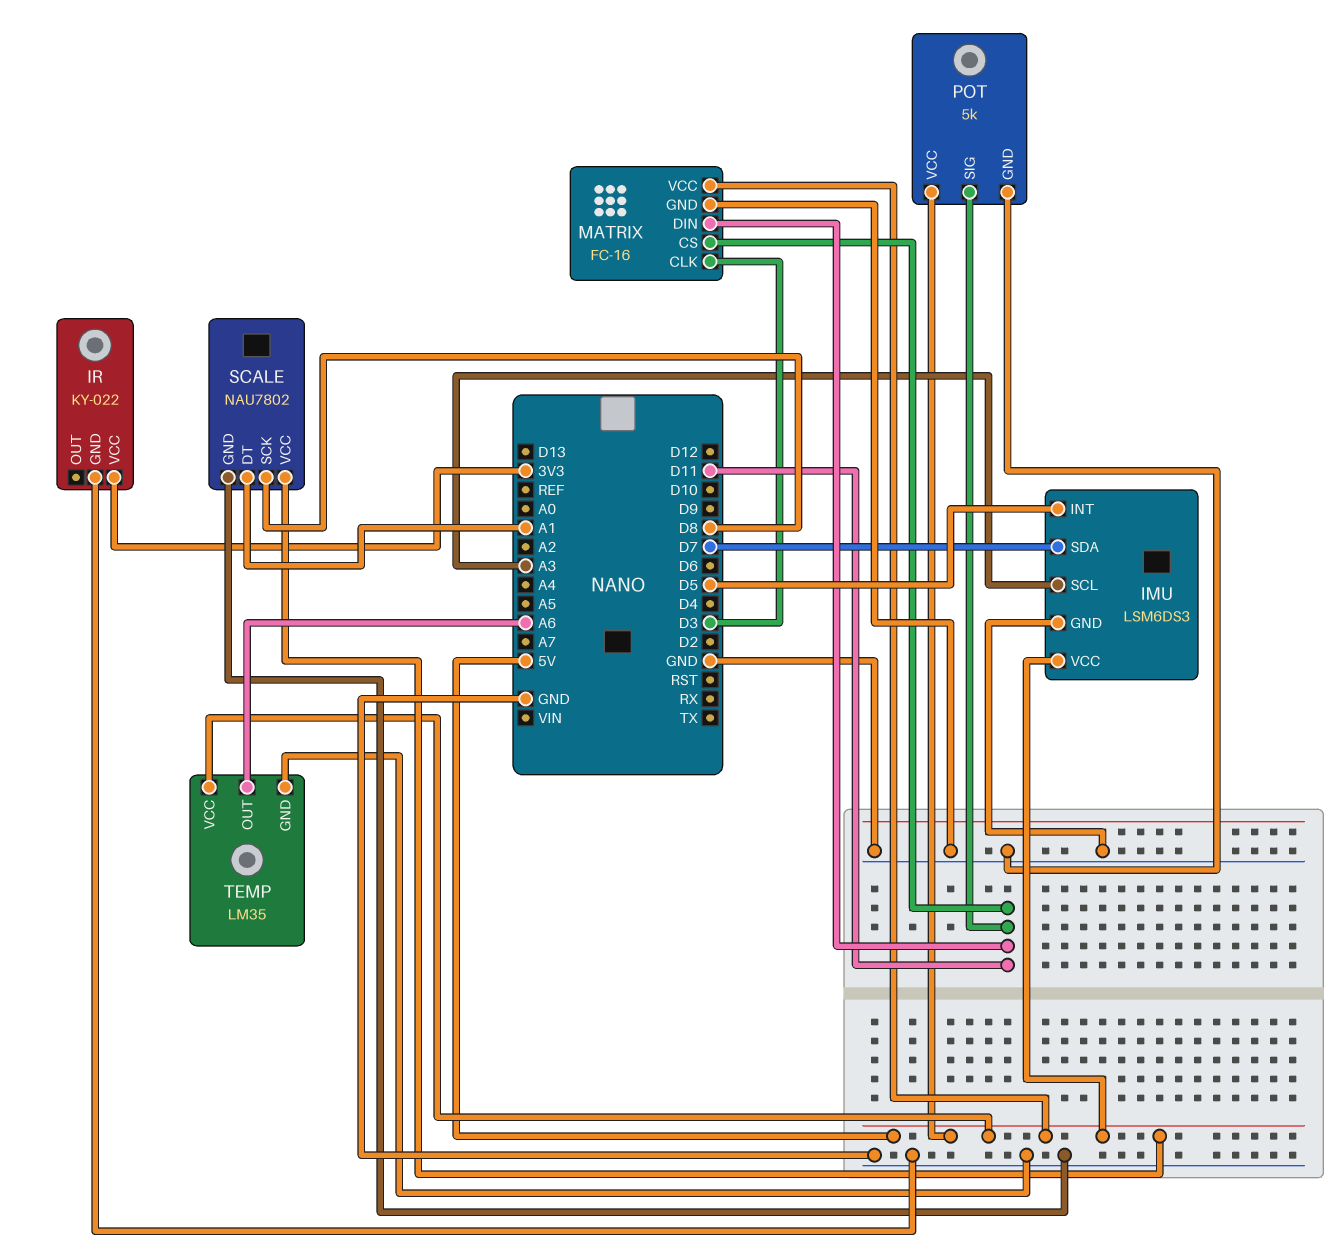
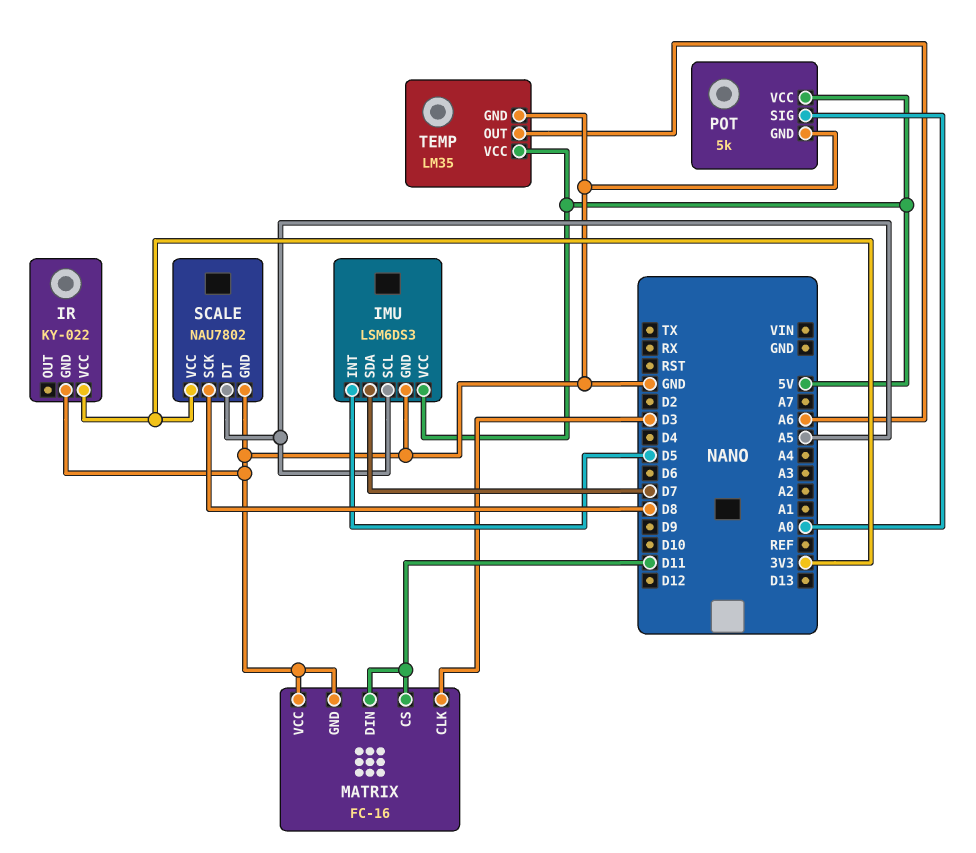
IMU pin SCL: A3 -> A5
MATRIX pin VCC: 5V -> GND
POT pin SIG: D11 -> A0
SCALE pin DT: A1 -> A5
SCALE pin VCC: 5V -> 3V3

